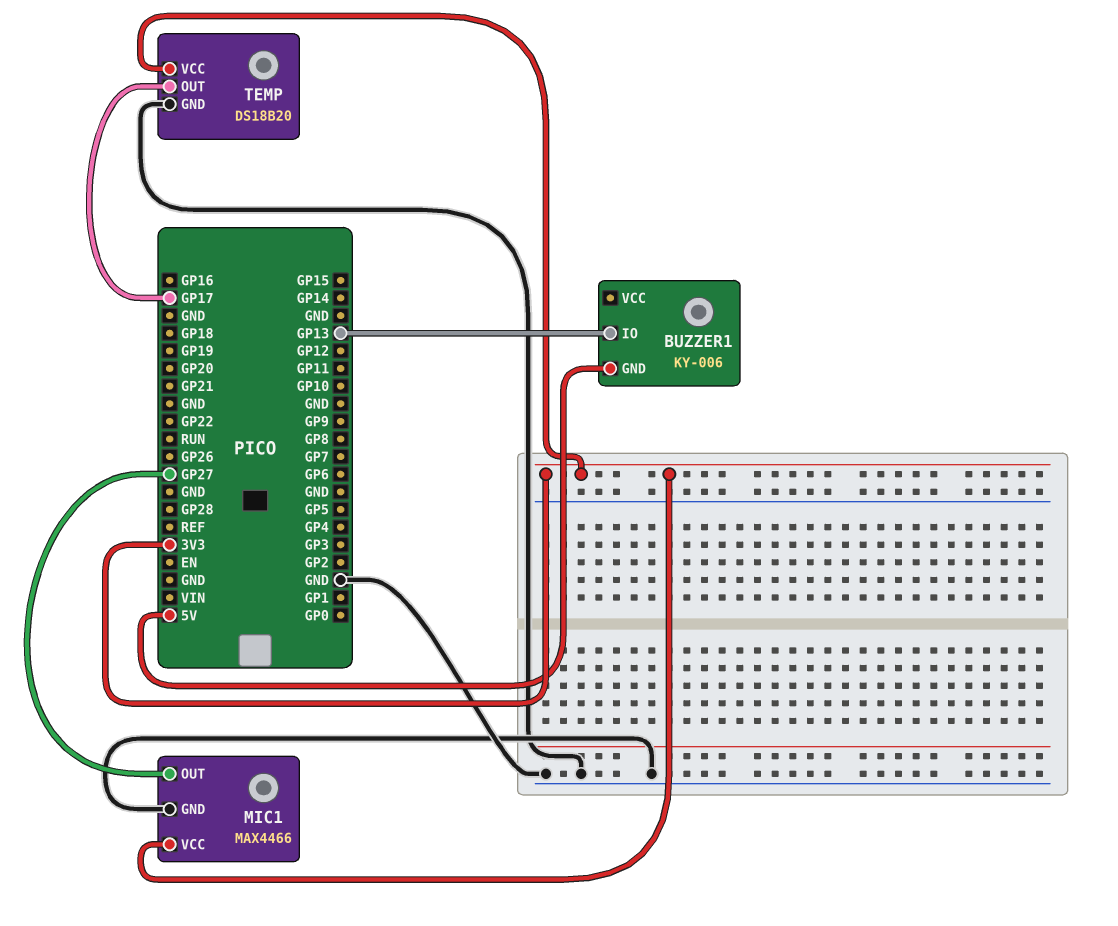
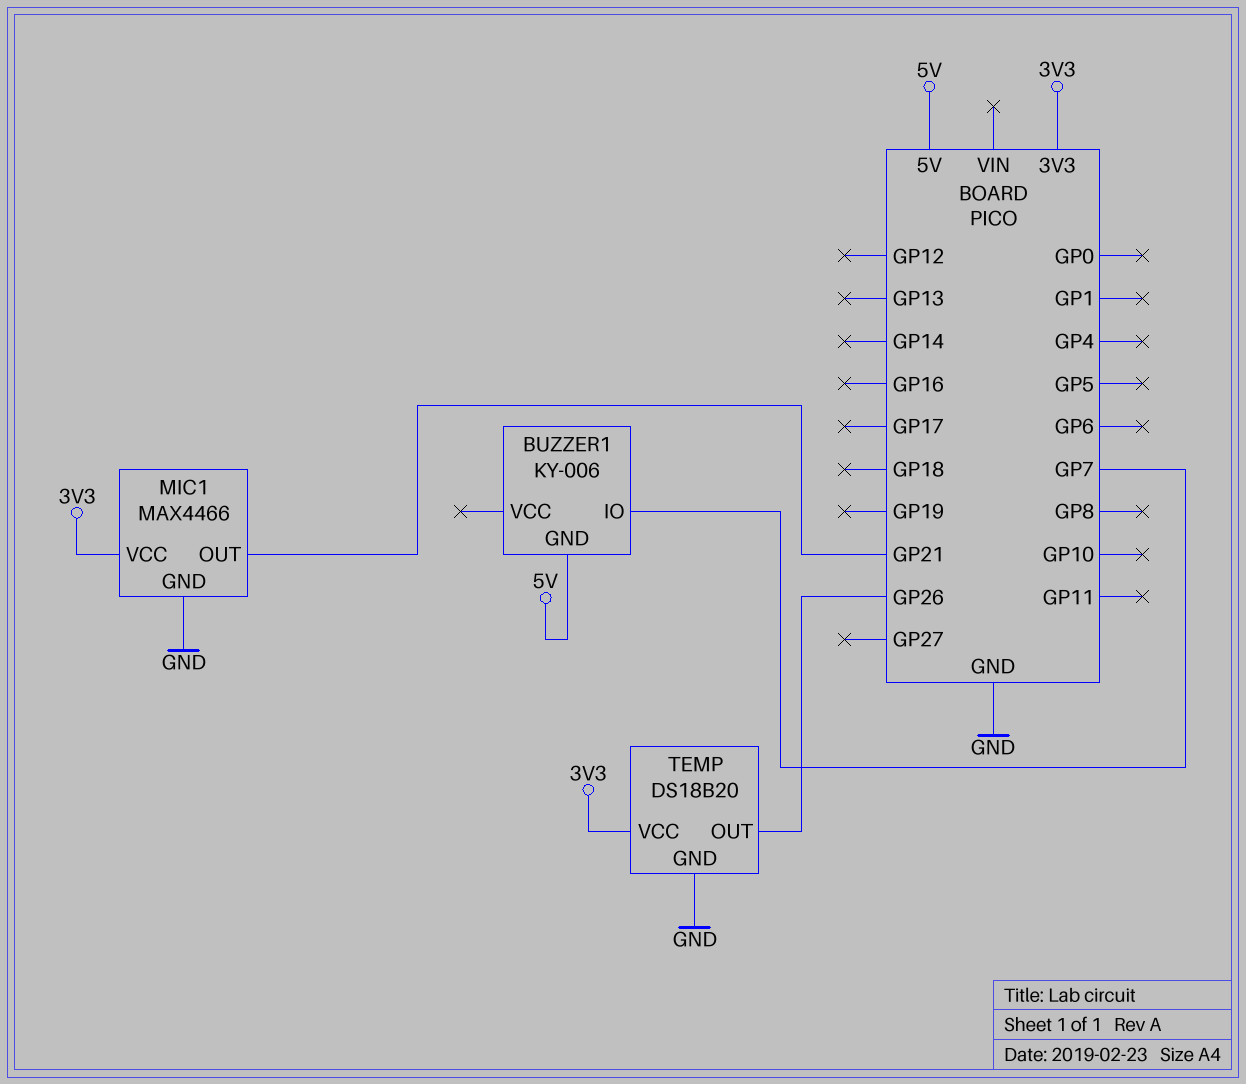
BUZZER1 pin IO: GP13 -> GP7
MIC1 pin OUT: GP27 -> GP21
TEMP pin OUT: GP17 -> GP26

